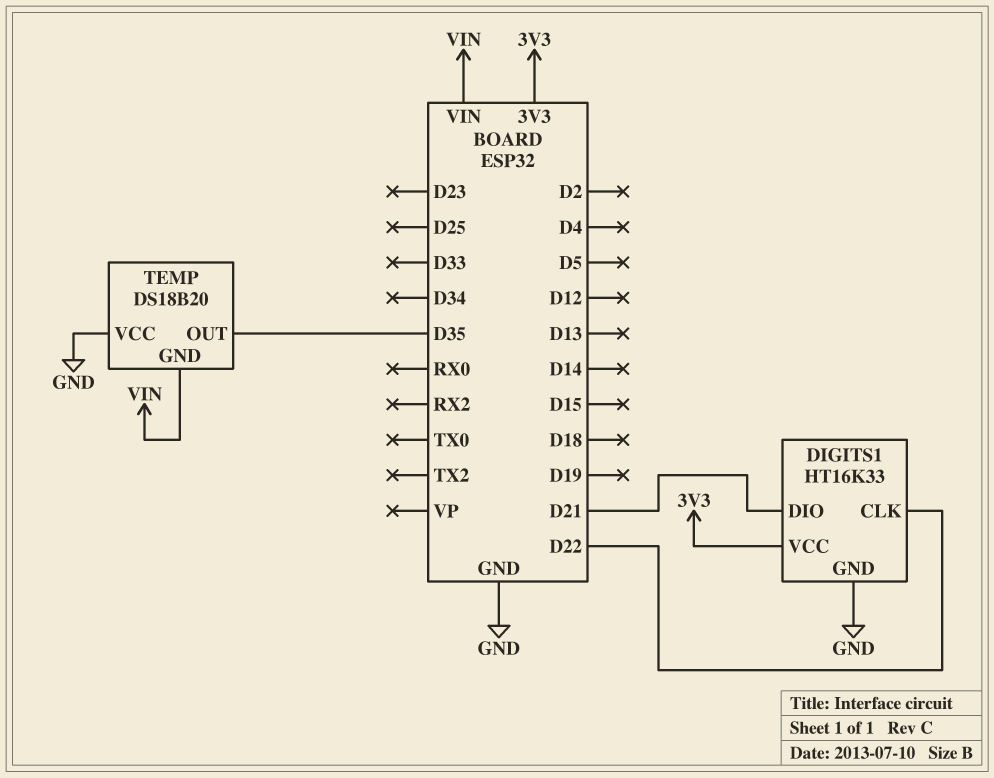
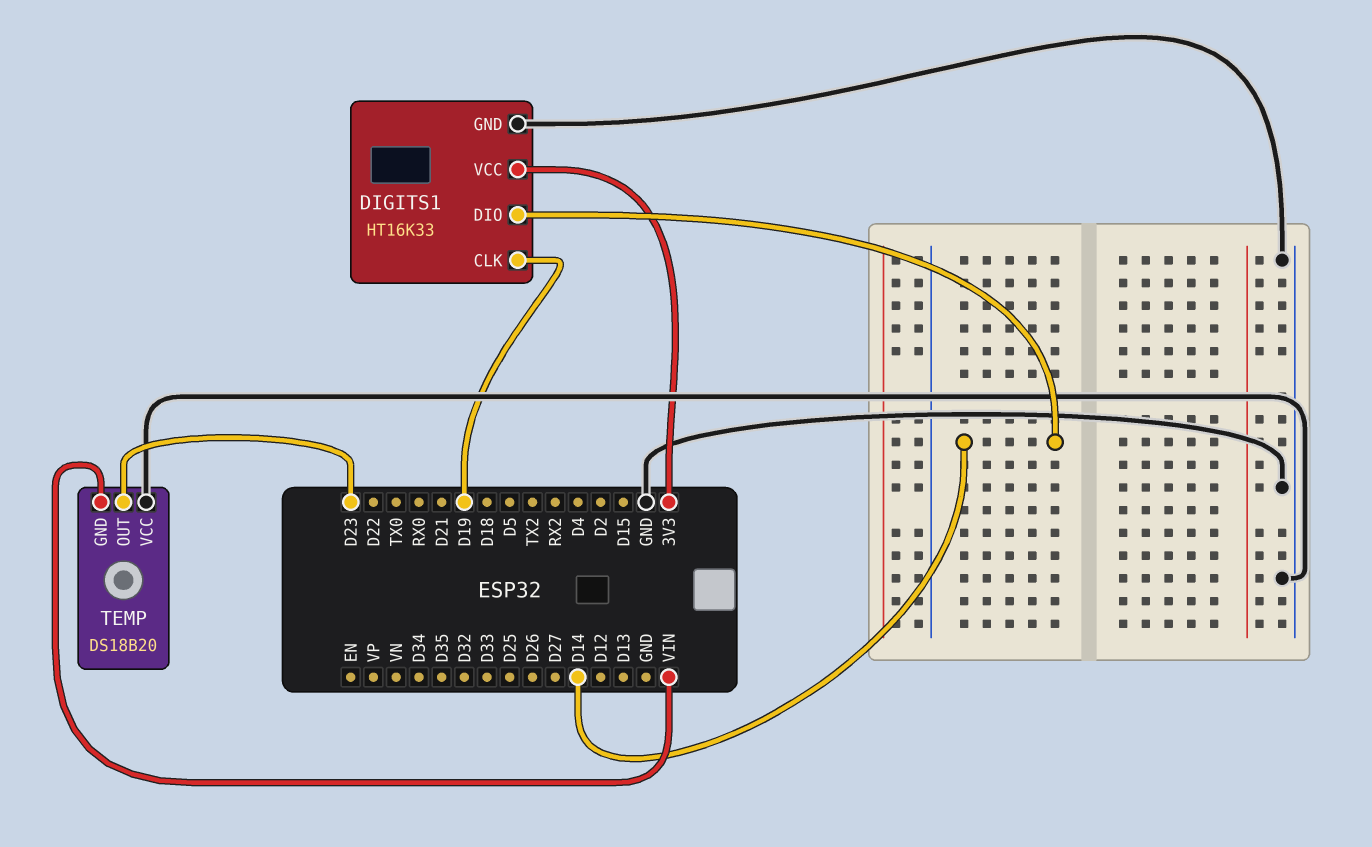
DIGITS1 pin CLK: D22 -> D19
DIGITS1 pin DIO: D21 -> D14
TEMP pin OUT: D35 -> D23

